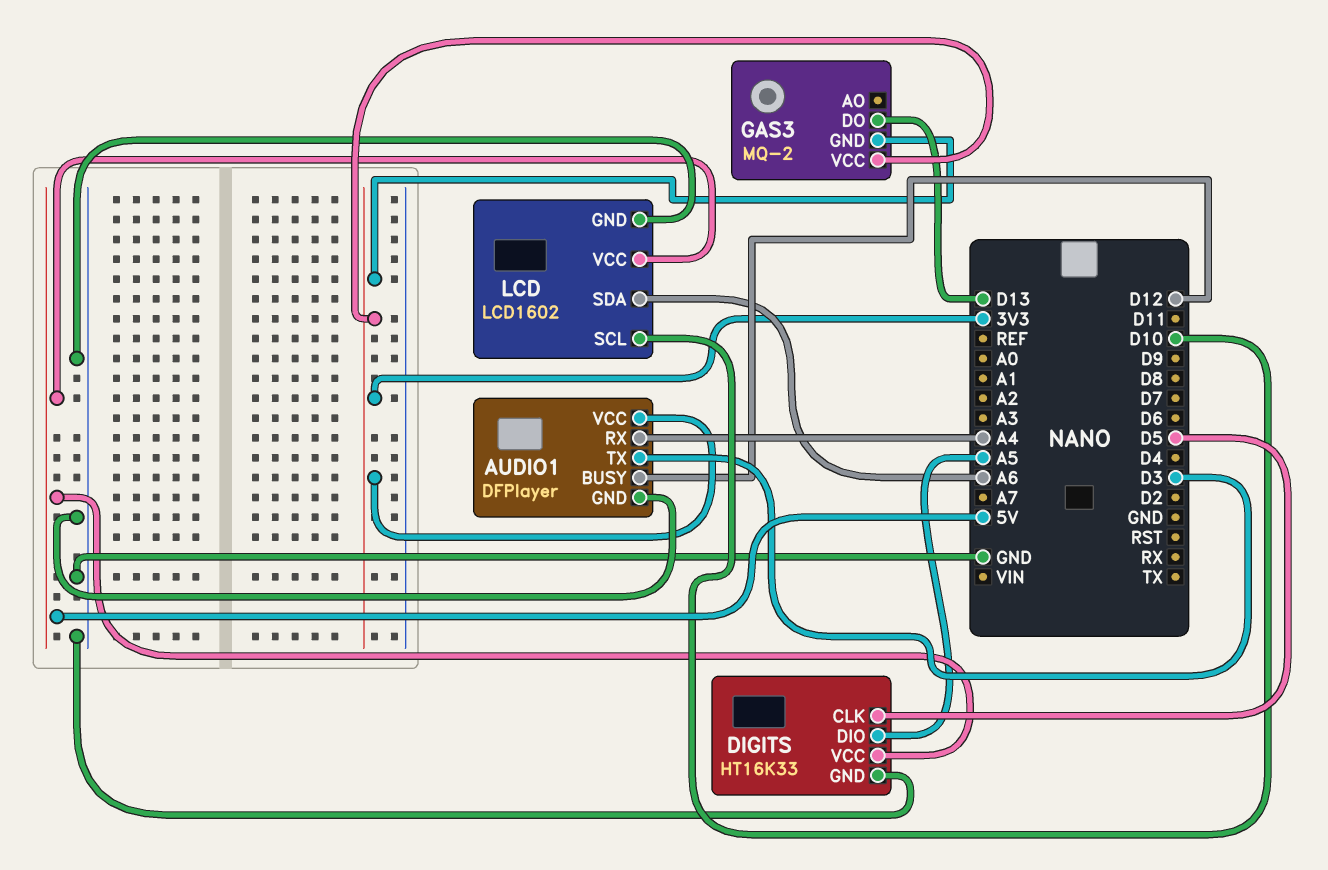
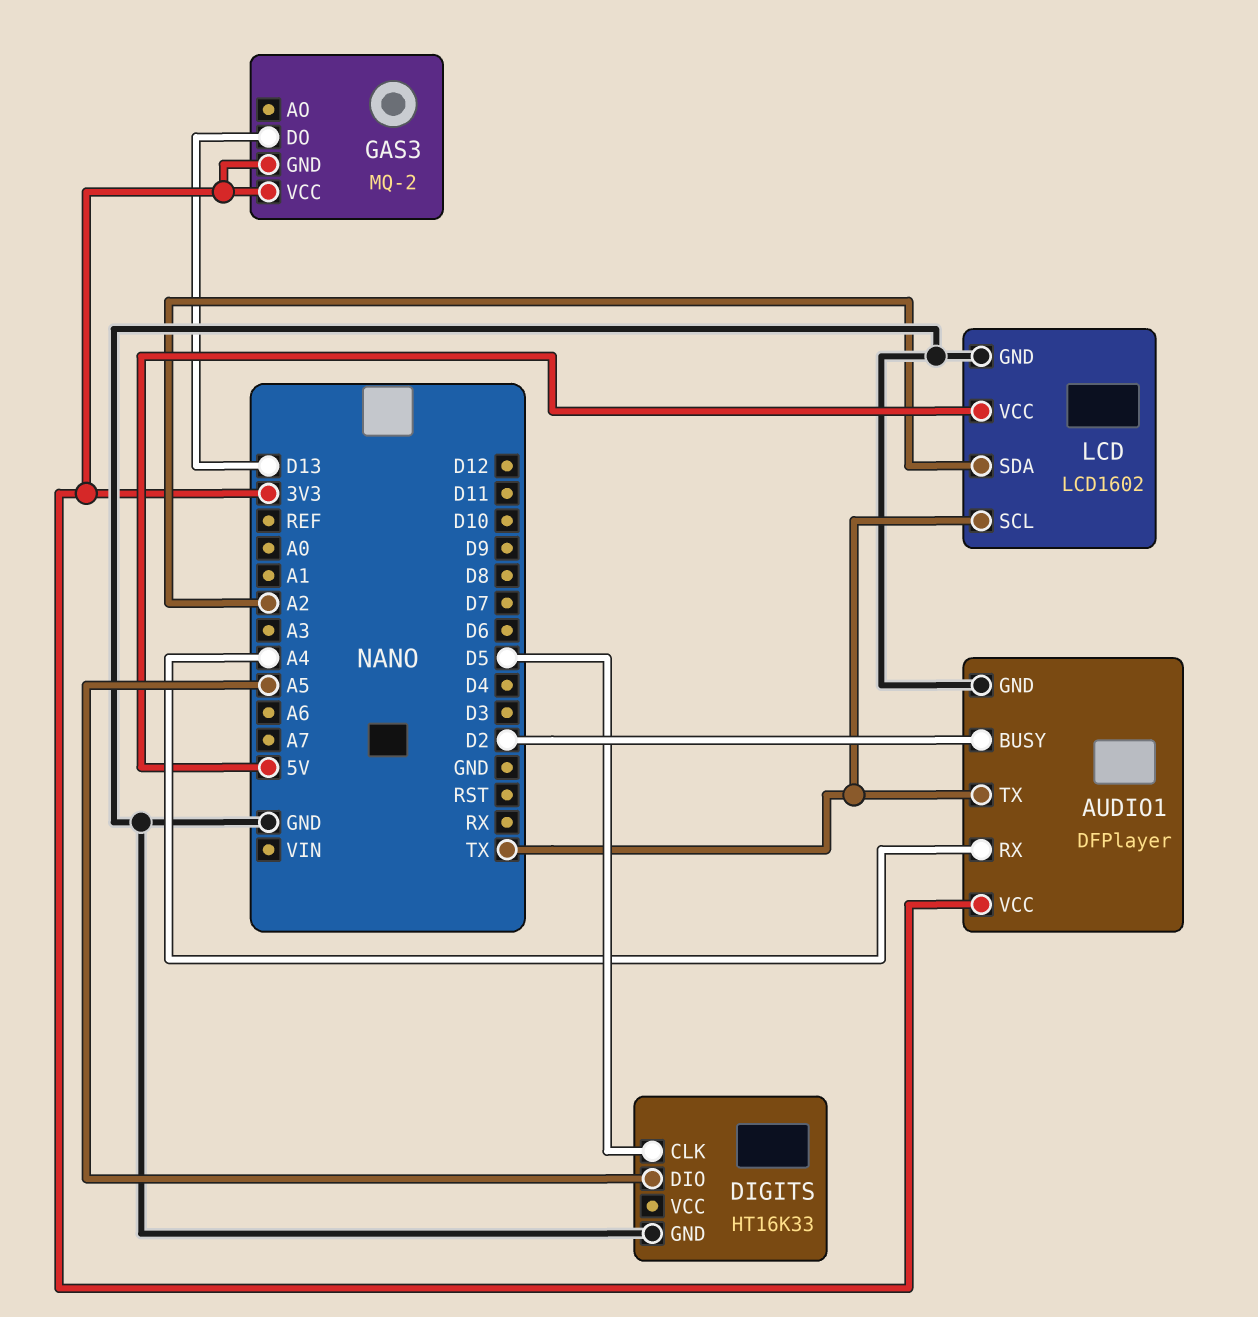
AUDIO1 pin BUSY: D12 -> D2
AUDIO1 pin TX: D3 -> TX
DIGITS pin VCC: 5V -> none
LCD pin SCL: D10 -> TX
LCD pin SDA: A6 -> A2

